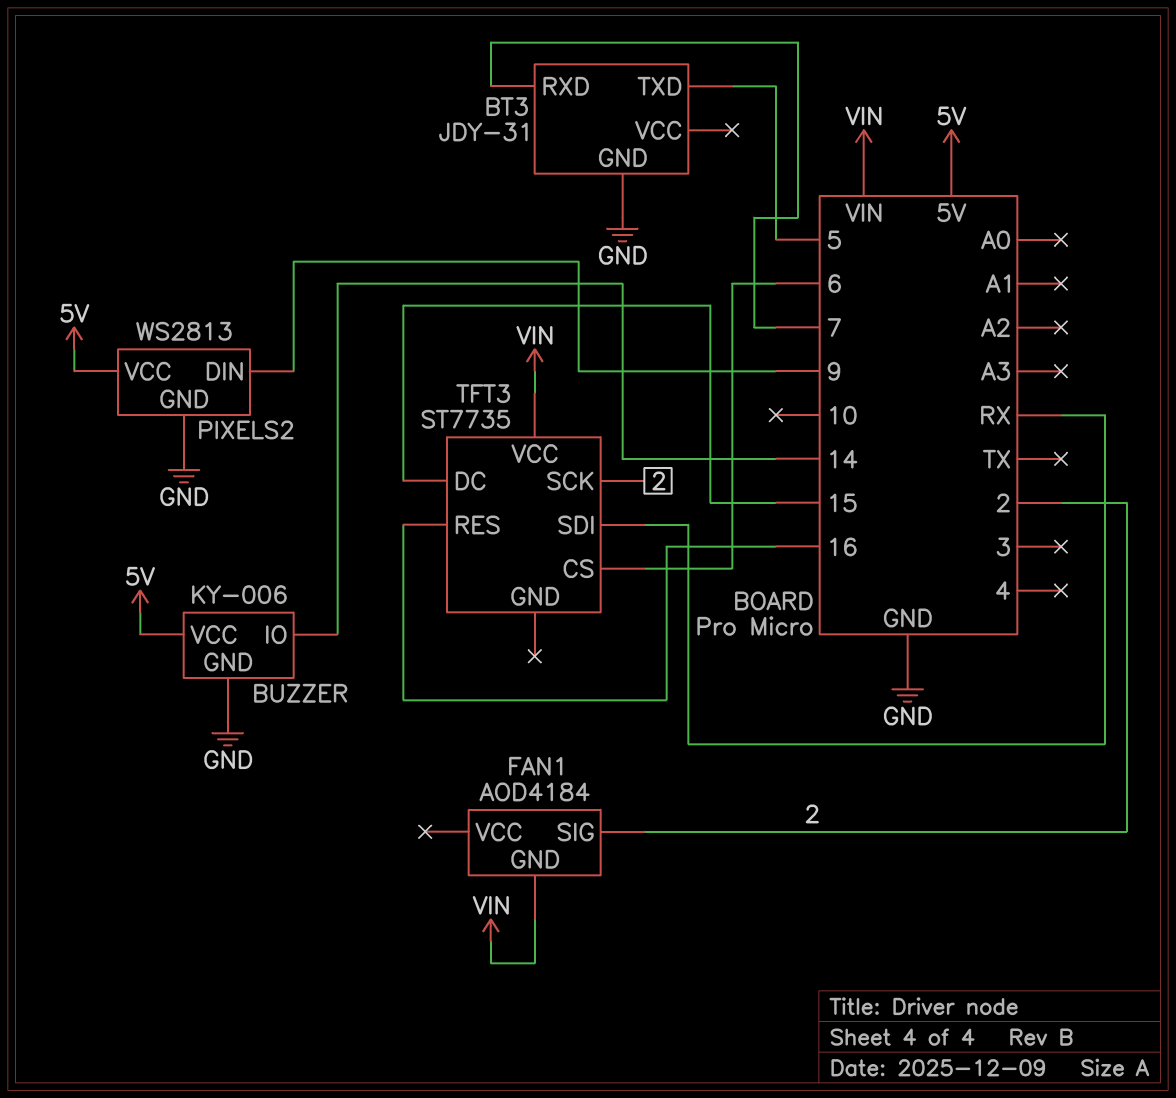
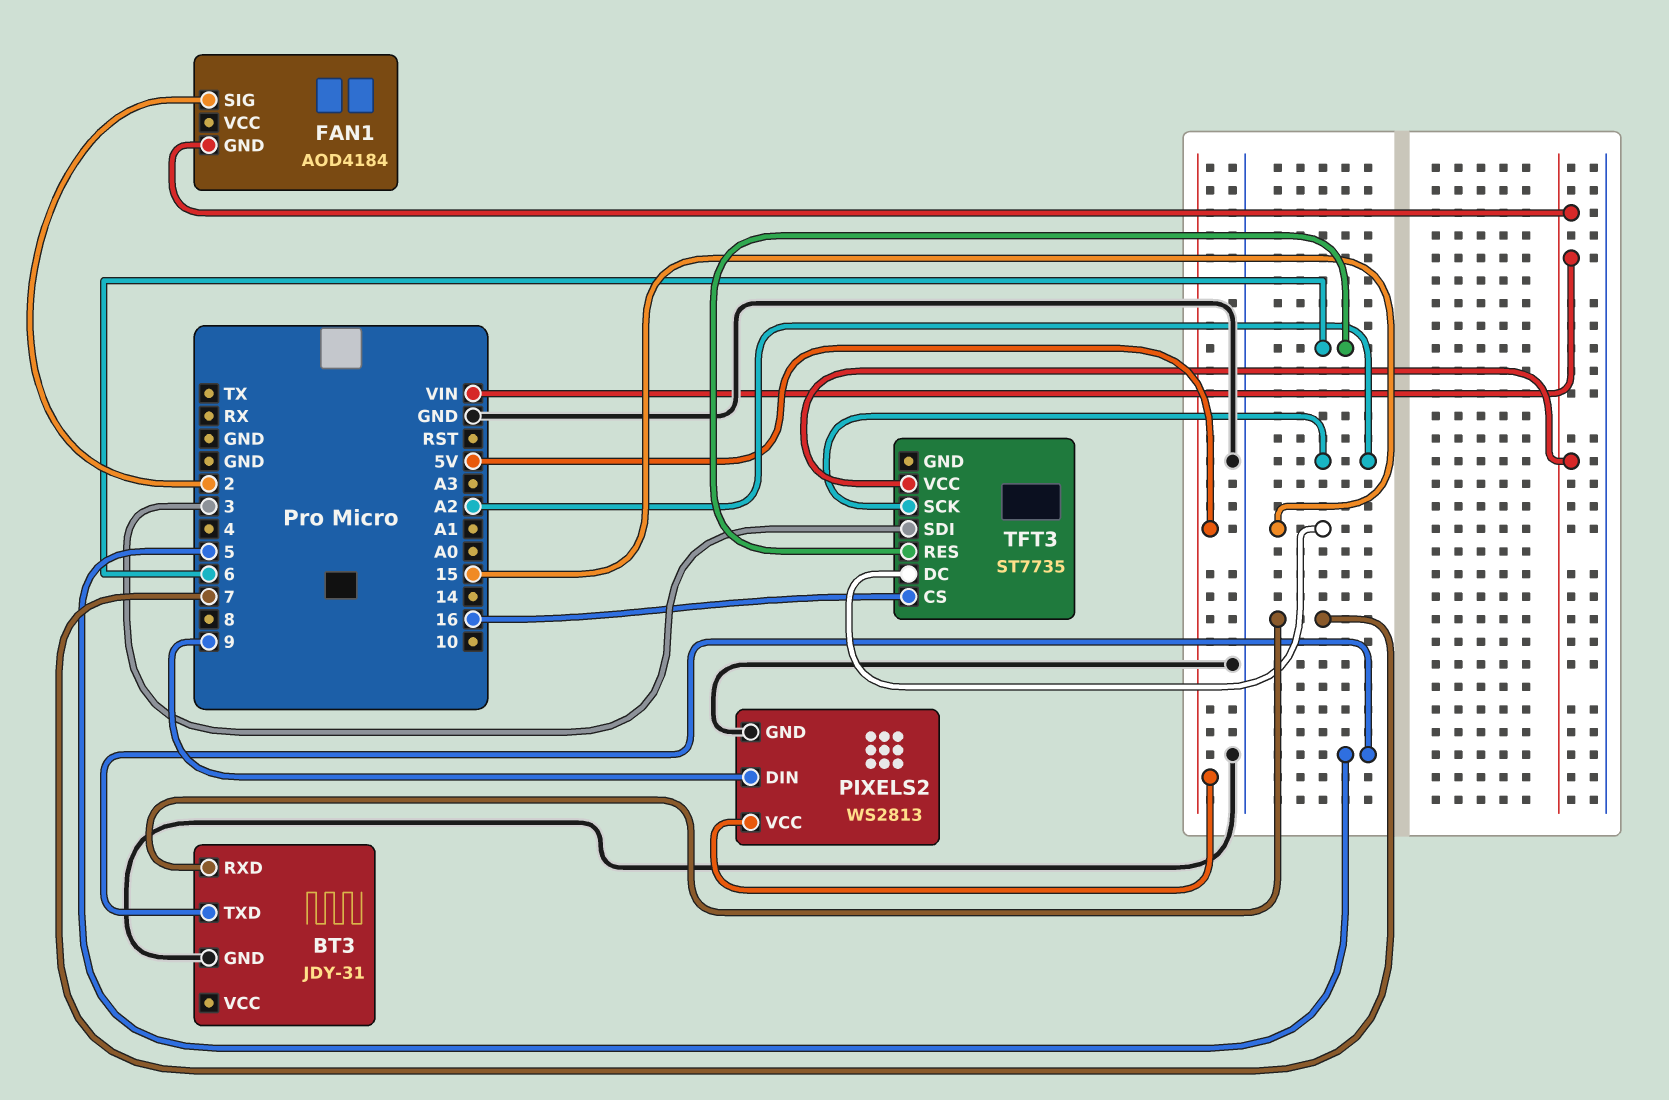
BUZZER: KY-006 -> none
BUZZER pin GND: GND -> none
BUZZER pin IO: 14 -> none
BUZZER pin VCC: 5V -> none
TFT3 pin CS: 6 -> 16
TFT3 pin RES: 16 -> 6
TFT3 pin SCK: 2 -> A2
TFT3 pin SDI: RX -> 3

